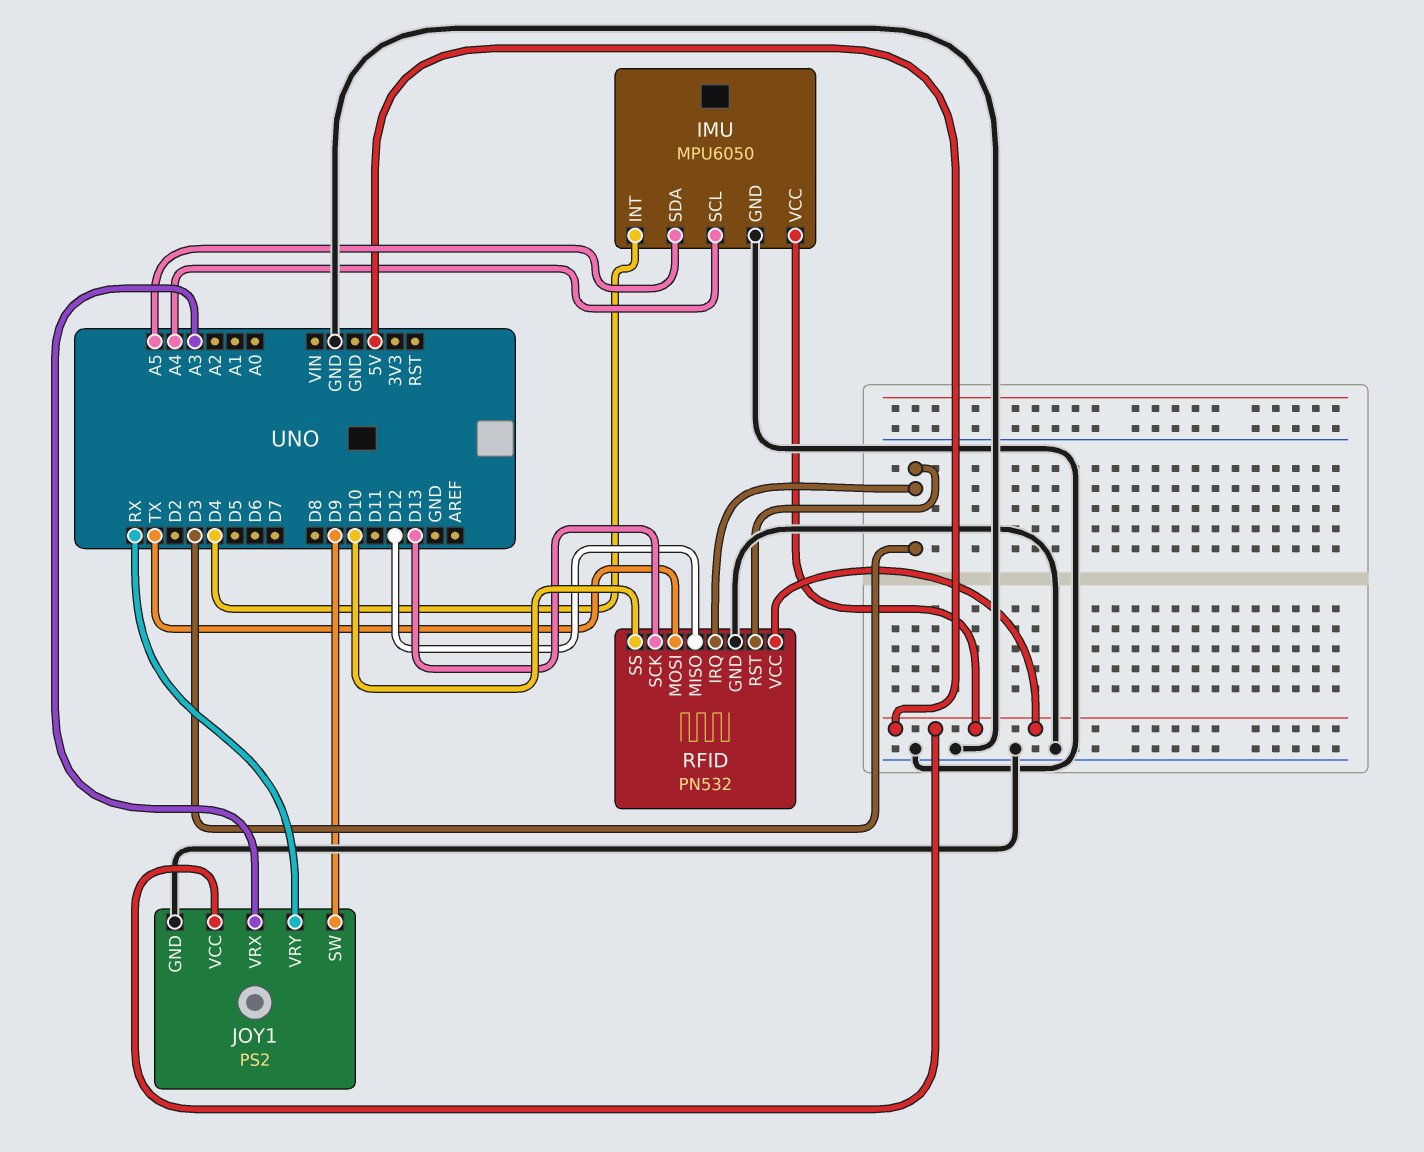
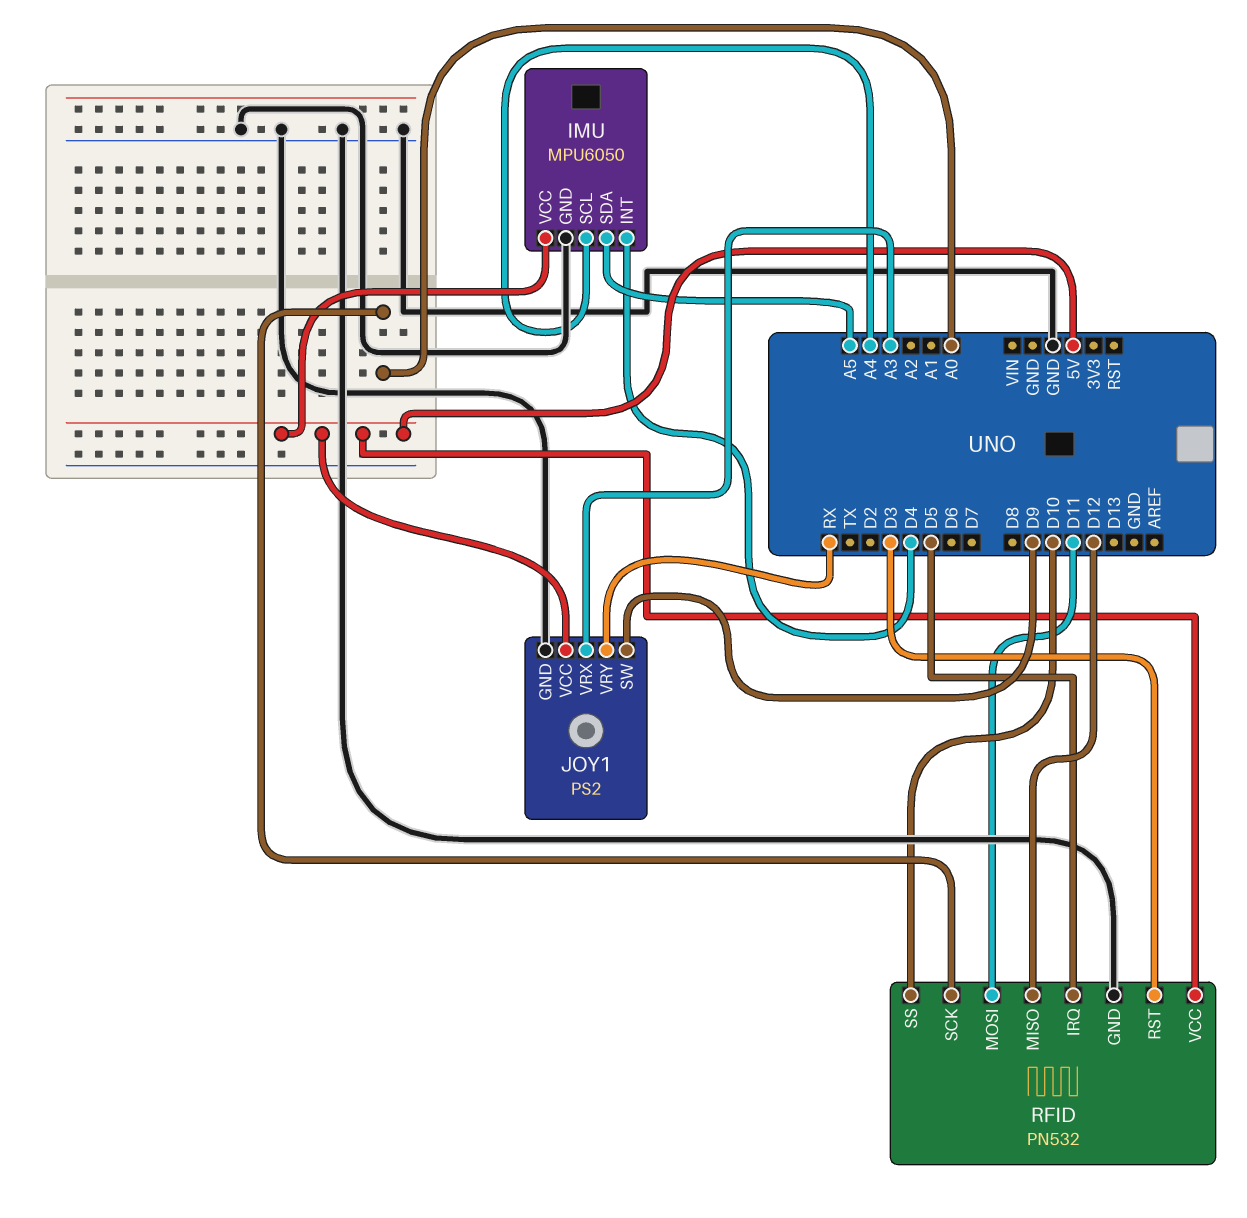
RFID pin IRQ: D3 -> D5
RFID pin MOSI: TX -> D11
RFID pin SCK: D13 -> A0

